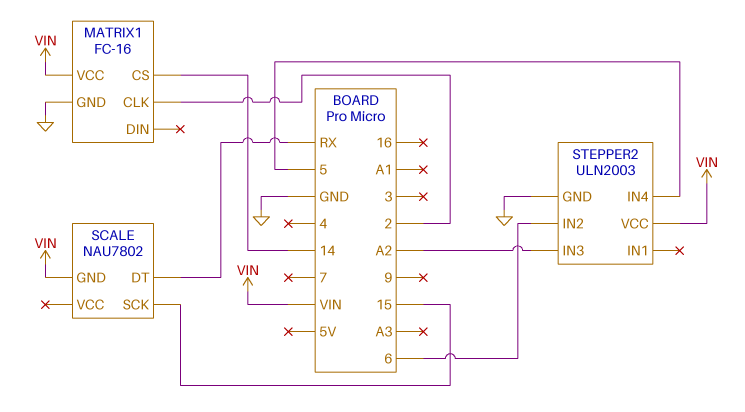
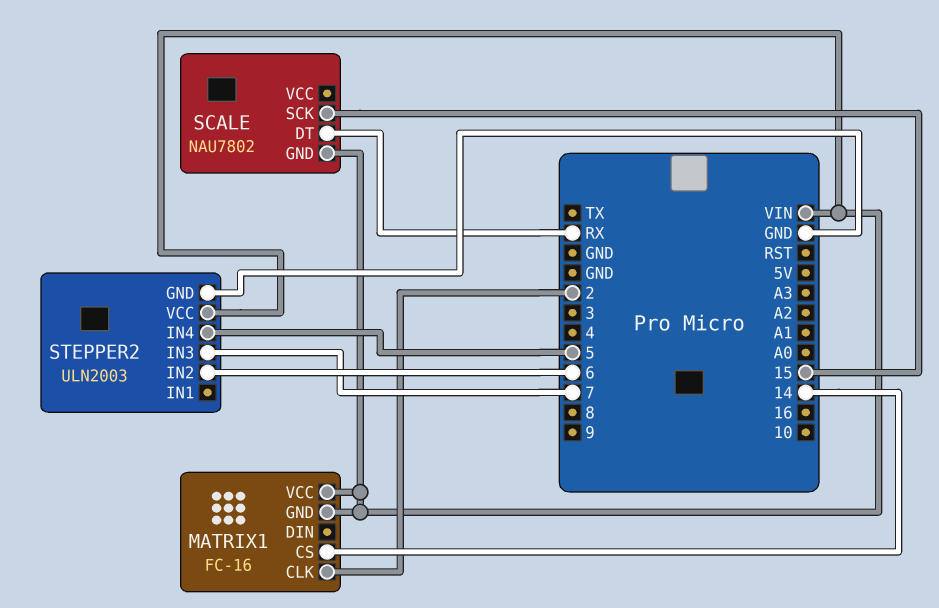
MATRIX1 pin GND: GND -> VIN
STEPPER2 pin IN3: A2 -> 7

